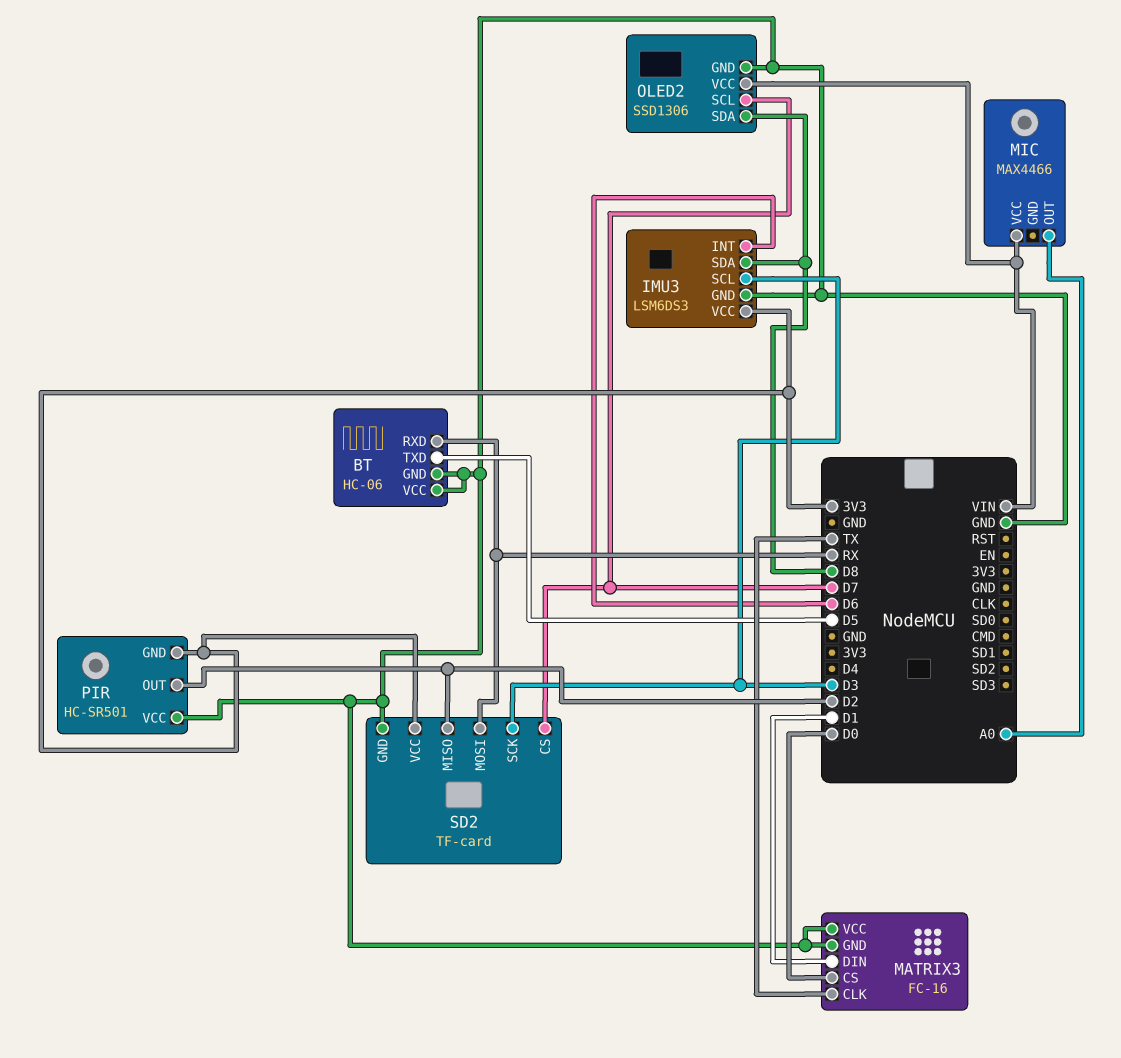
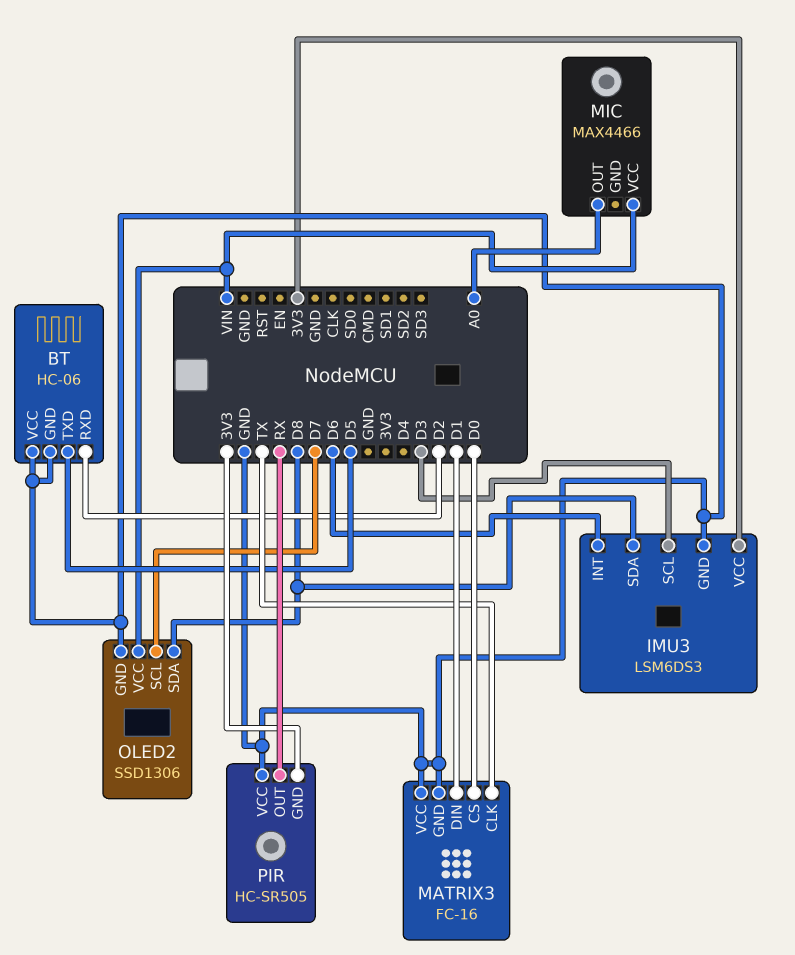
BT pin RXD: RX -> D2
PIR: HC-SR501 -> HC-SR505
PIR pin OUT: D2 -> RX
SD2: TF-card -> none
SD2 pin CS: D7 -> none
SD2 pin GND: GND -> none
SD2 pin MISO: D2 -> none
SD2 pin MOSI: RX -> none
SD2 pin SCK: D3 -> none
SD2 pin VCC: 3V3 -> none

